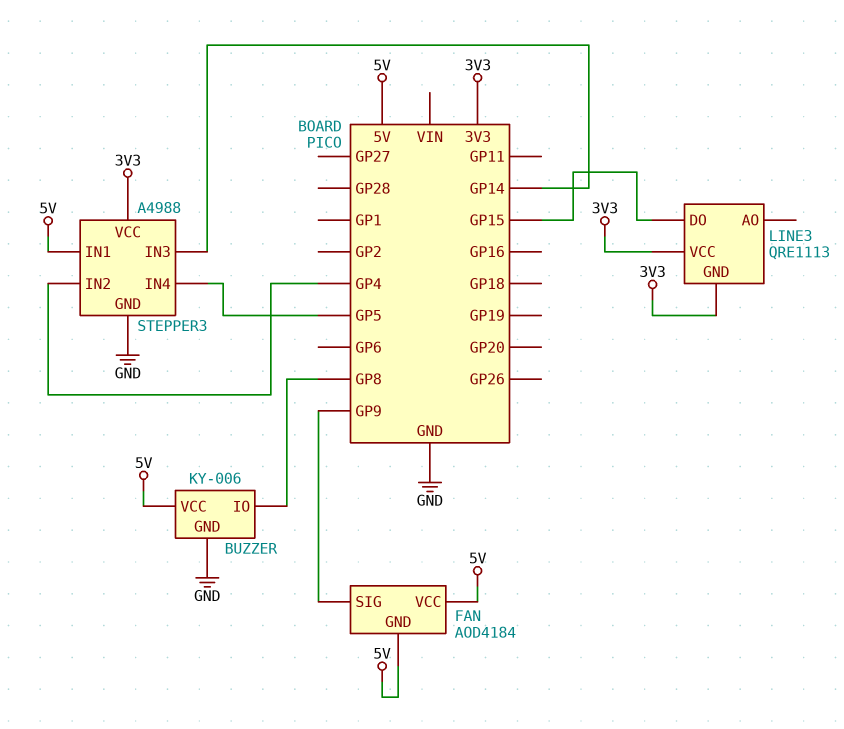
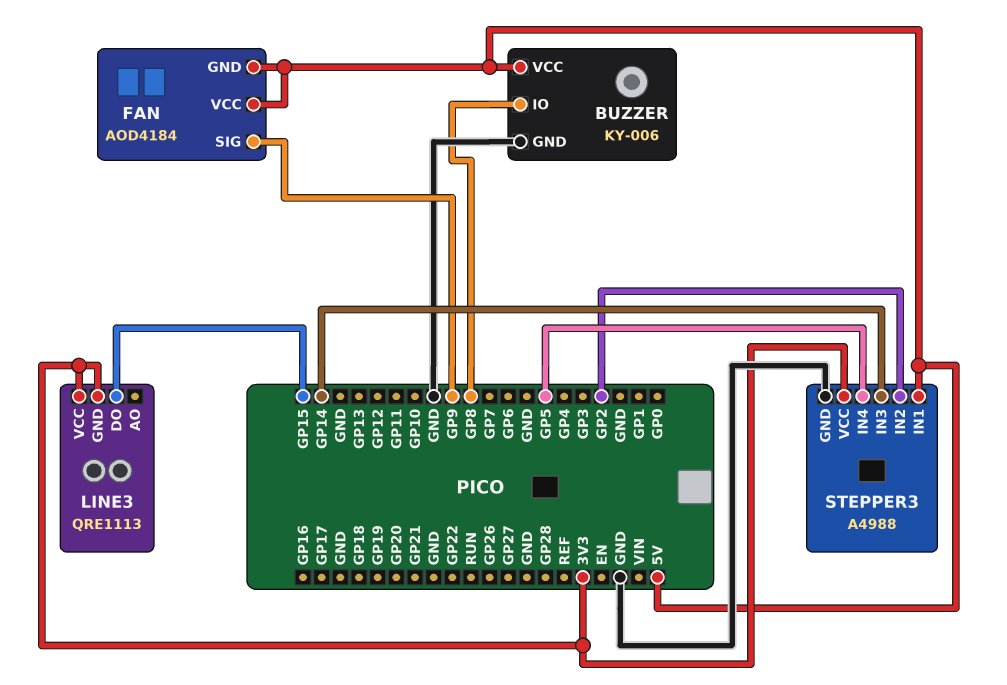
STEPPER3 pin IN2: GP4 -> GP2

